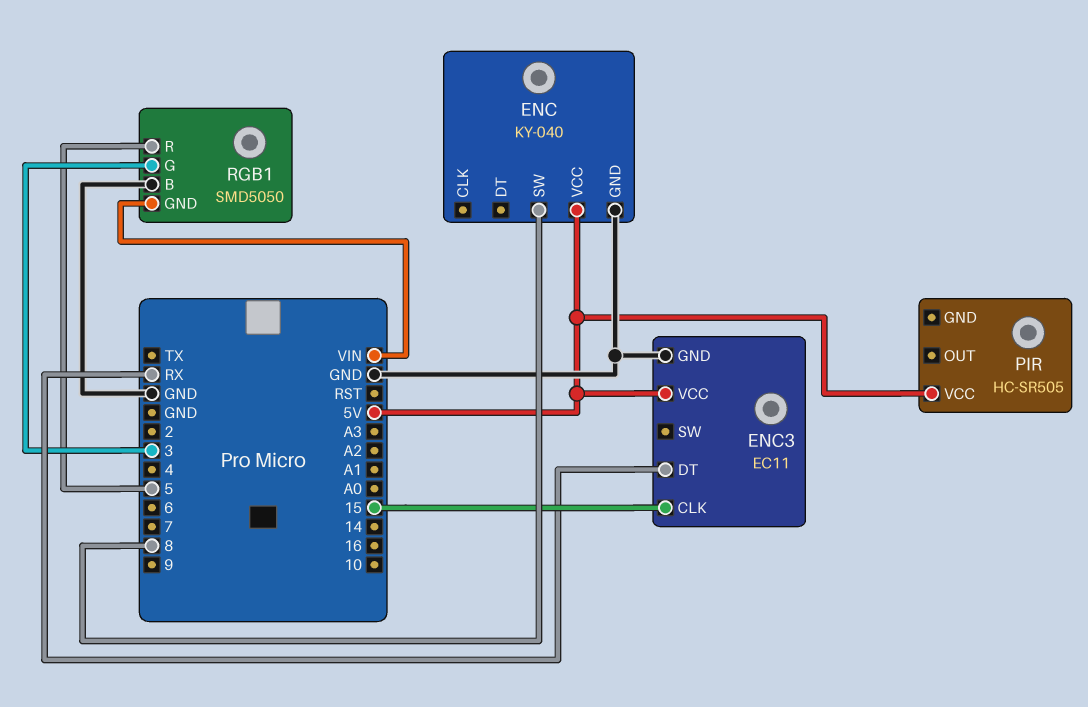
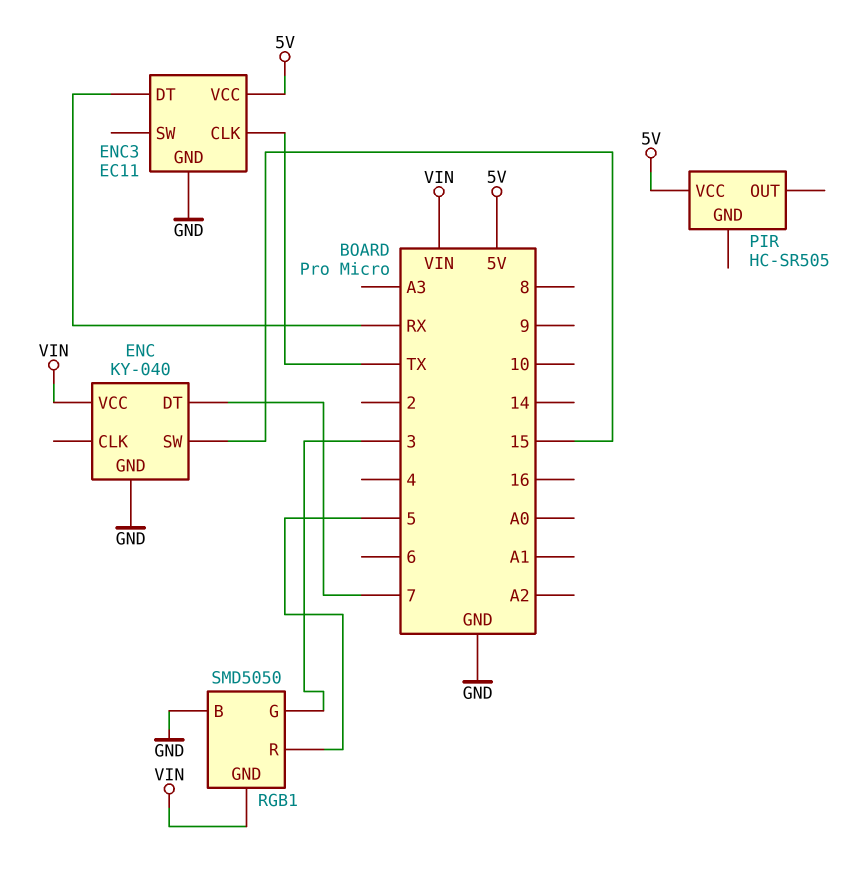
ENC pin DT: none -> 7
ENC pin SW: 8 -> 15
ENC pin VCC: 5V -> VIN
ENC3 pin CLK: 15 -> TX

